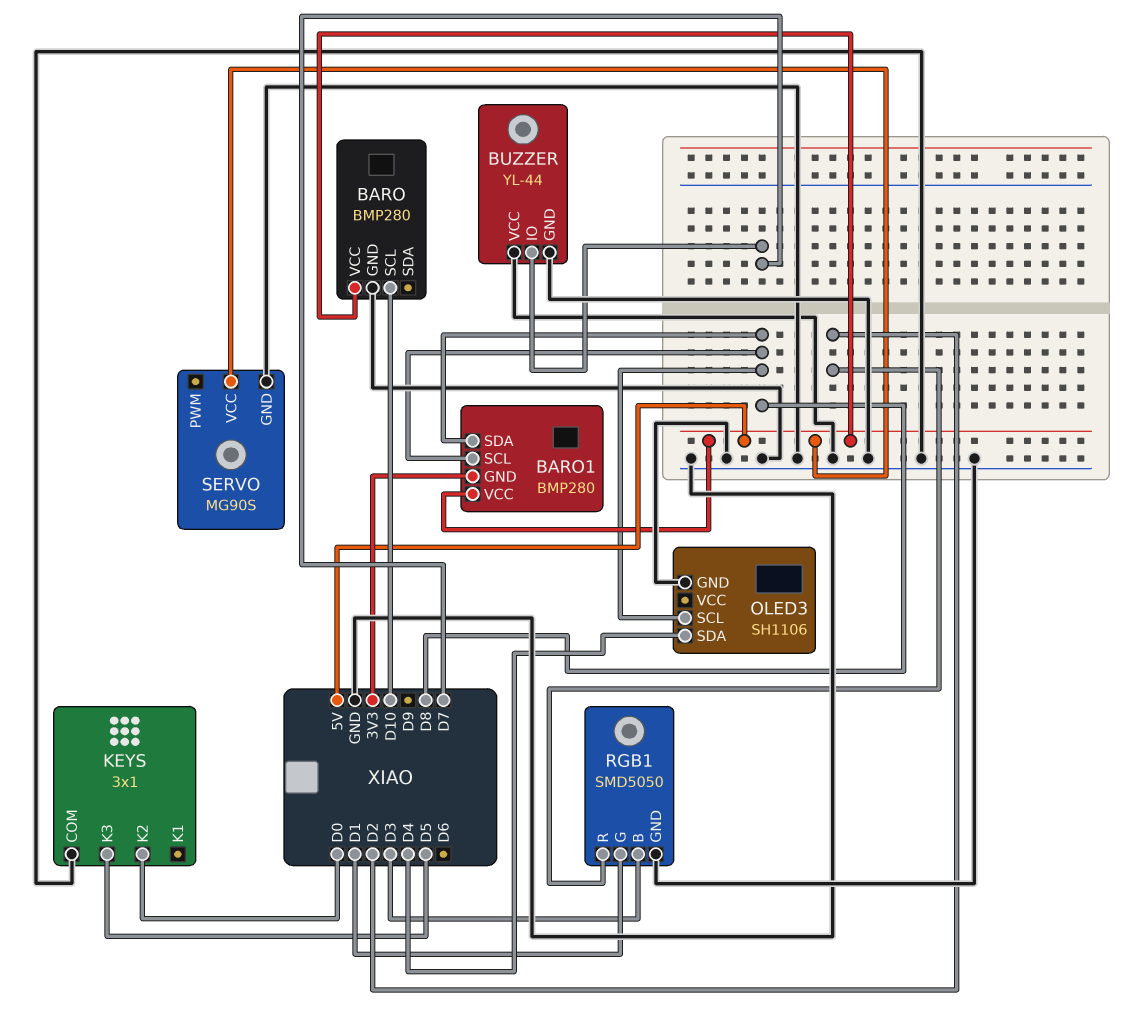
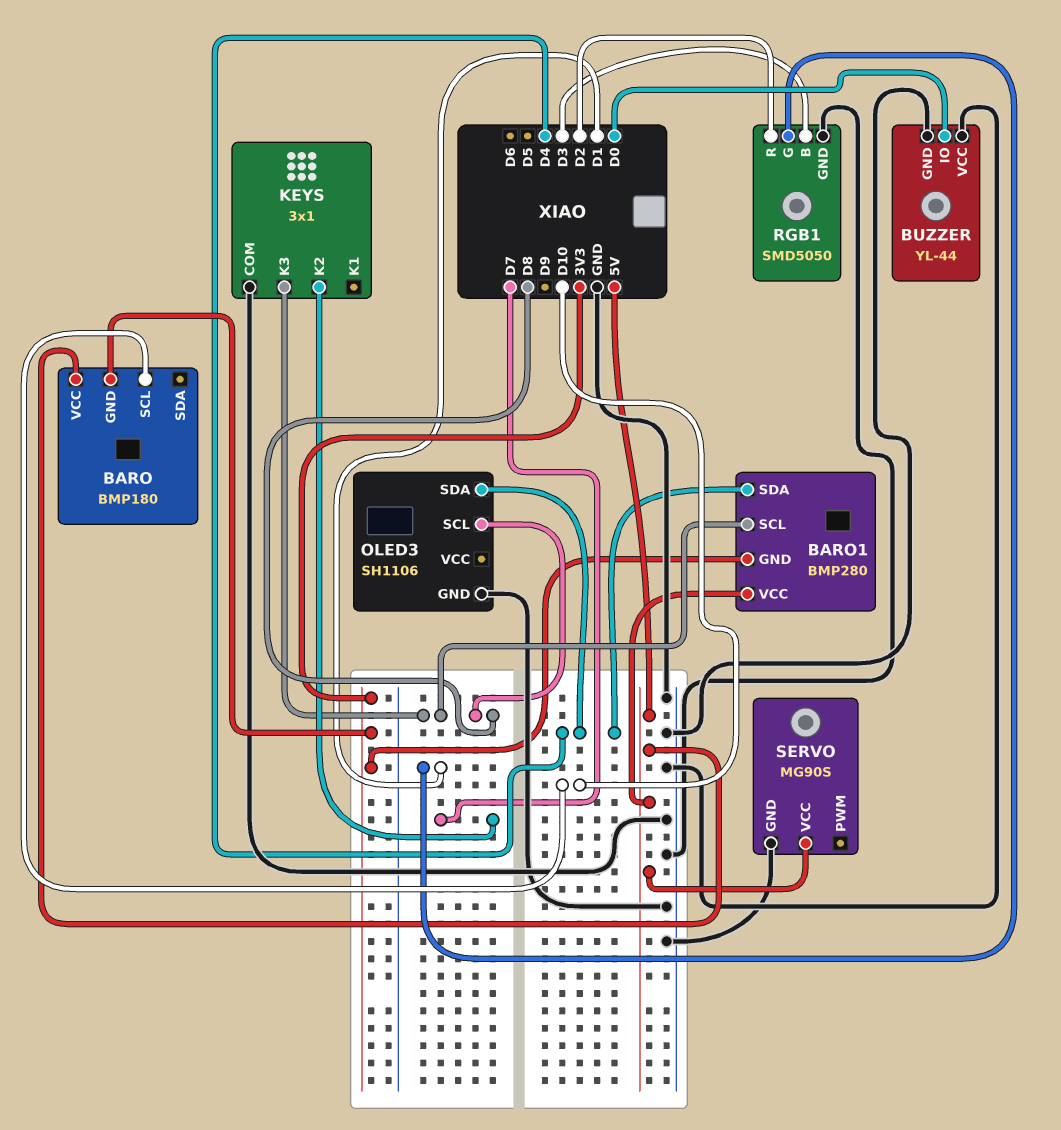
BARO: BMP280 -> BMP180
BARO pin GND: GND -> 3V3
BARO1 pin SDA: D8 -> D4
BUZZER pin IO: D7 -> D0
KEYS pin K2: D0 -> D7
KEYS pin K3: D5 -> D8

